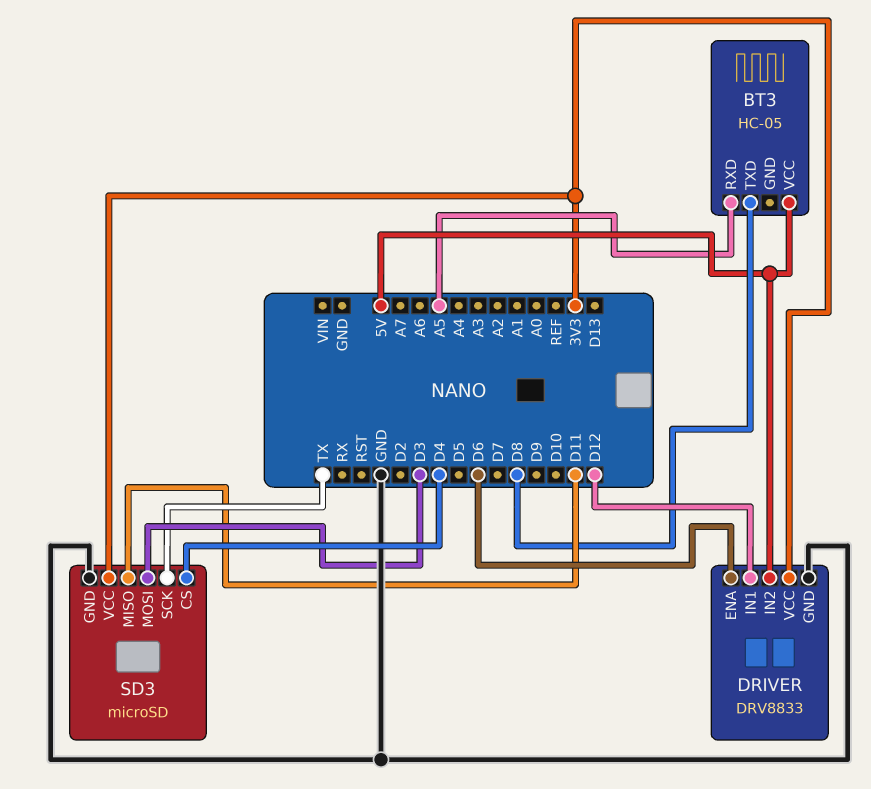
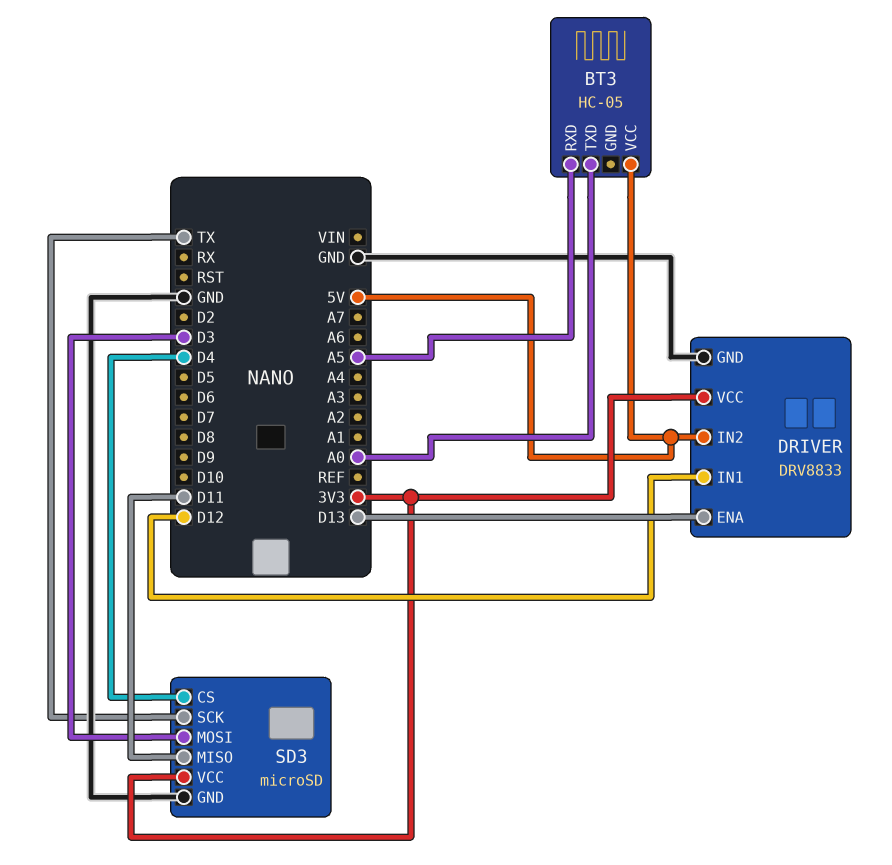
BT3 pin TXD: D8 -> A0
DRIVER pin ENA: D6 -> D13

